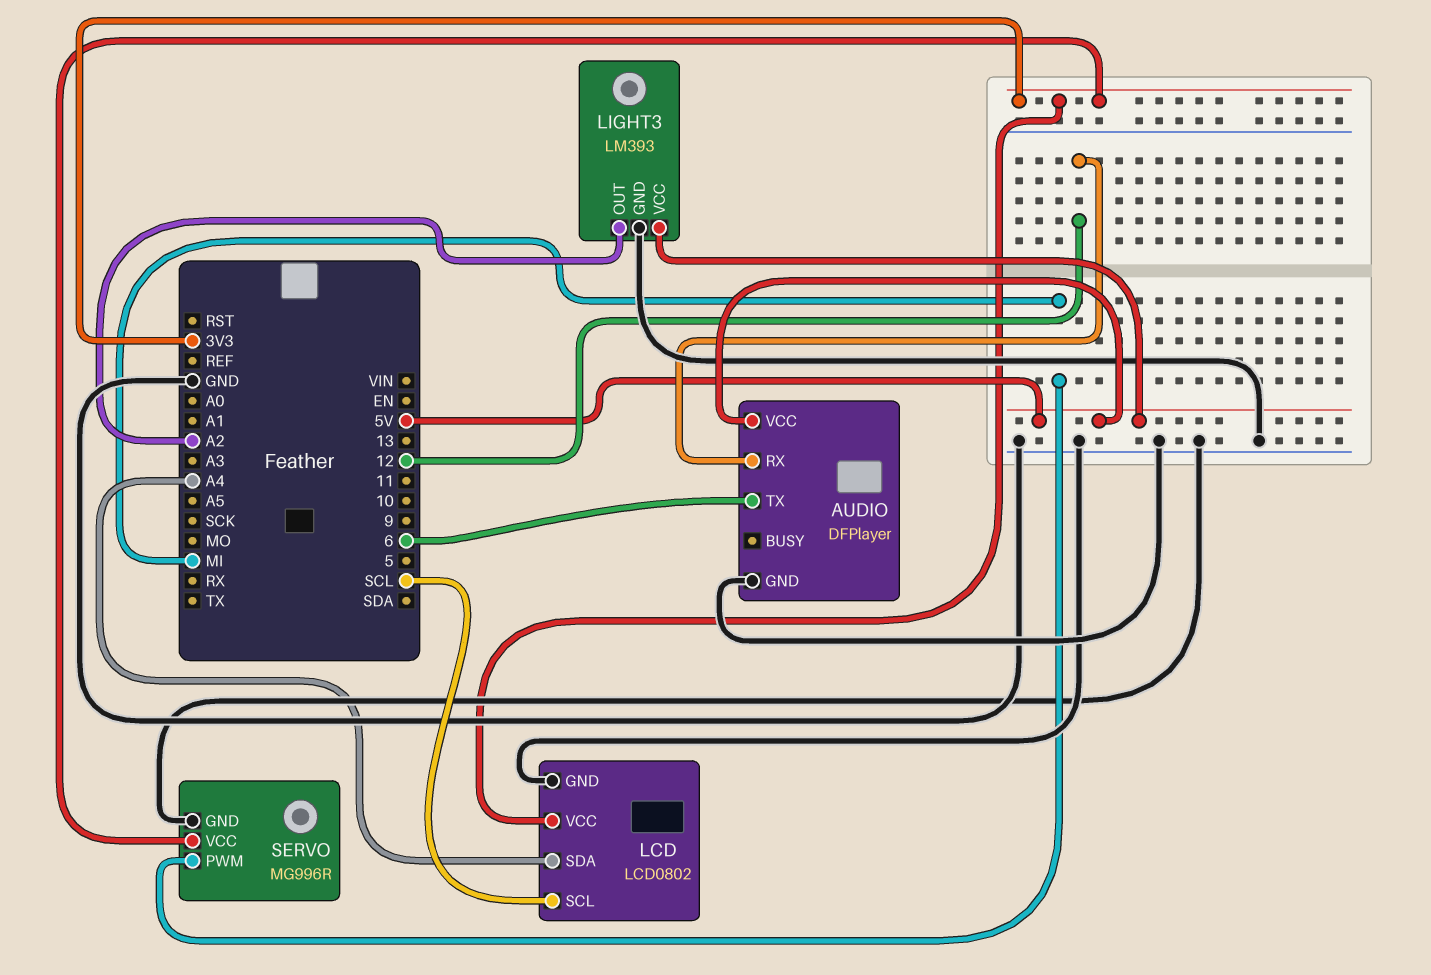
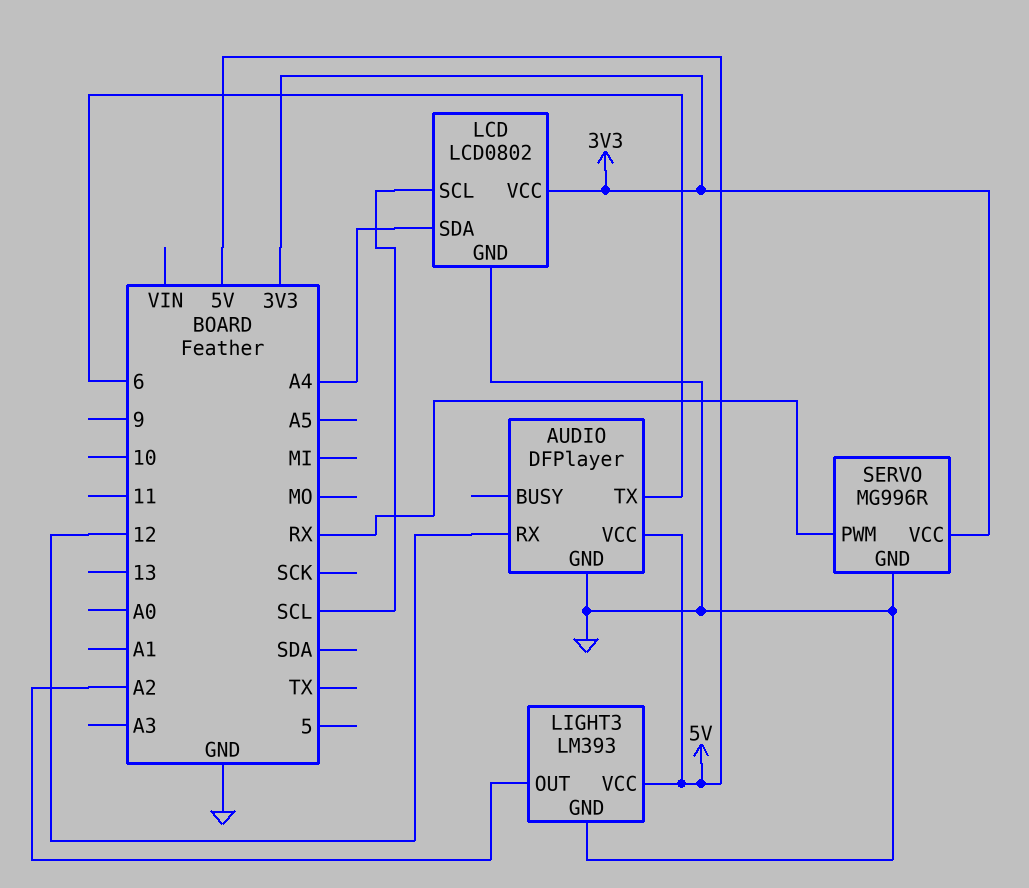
SERVO pin PWM: MI -> RX

